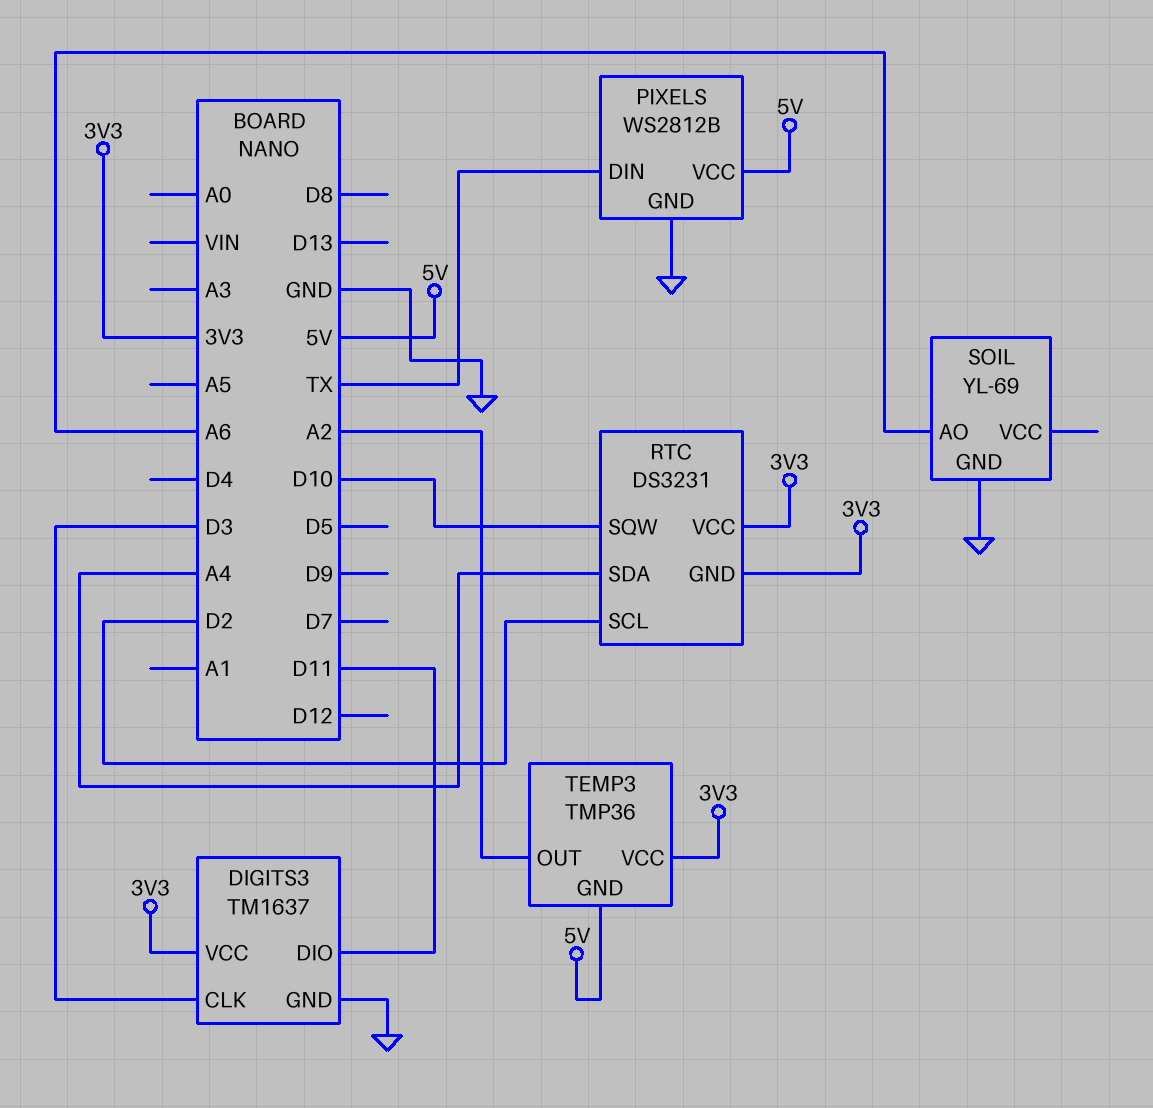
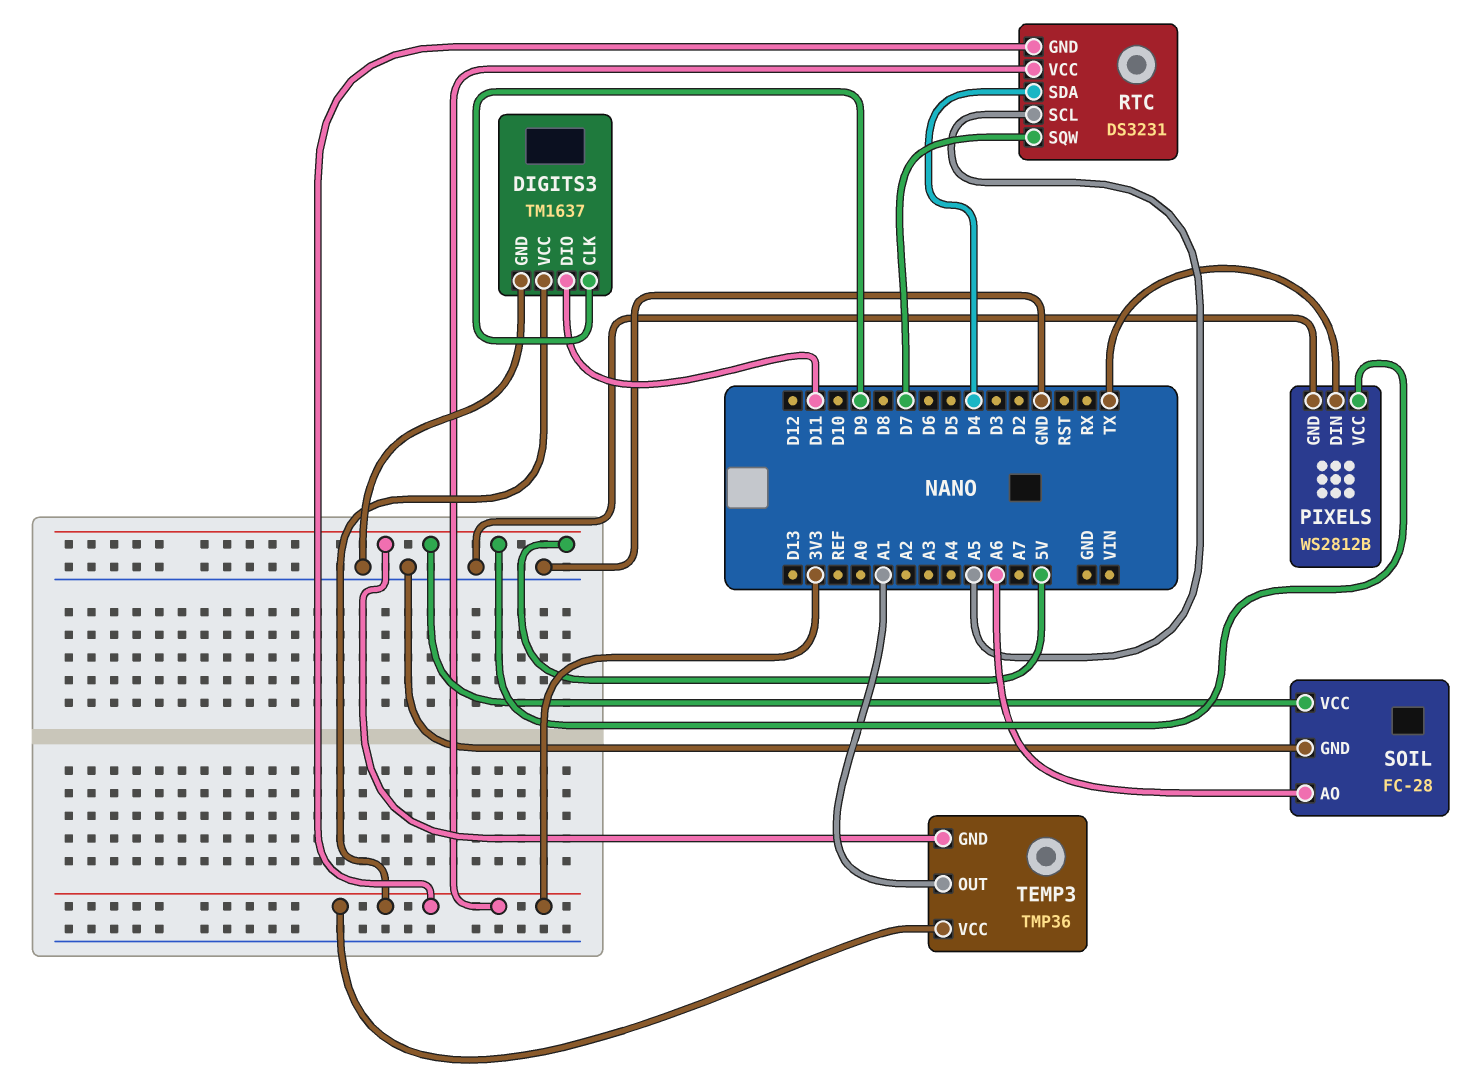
DIGITS3 pin CLK: D3 -> D9
RTC pin SCL: D2 -> A5
RTC pin SDA: A4 -> D4
RTC pin SQW: D10 -> D7
SOIL: YL-69 -> FC-28
SOIL pin VCC: none -> 5V
TEMP3 pin OUT: A2 -> A1

